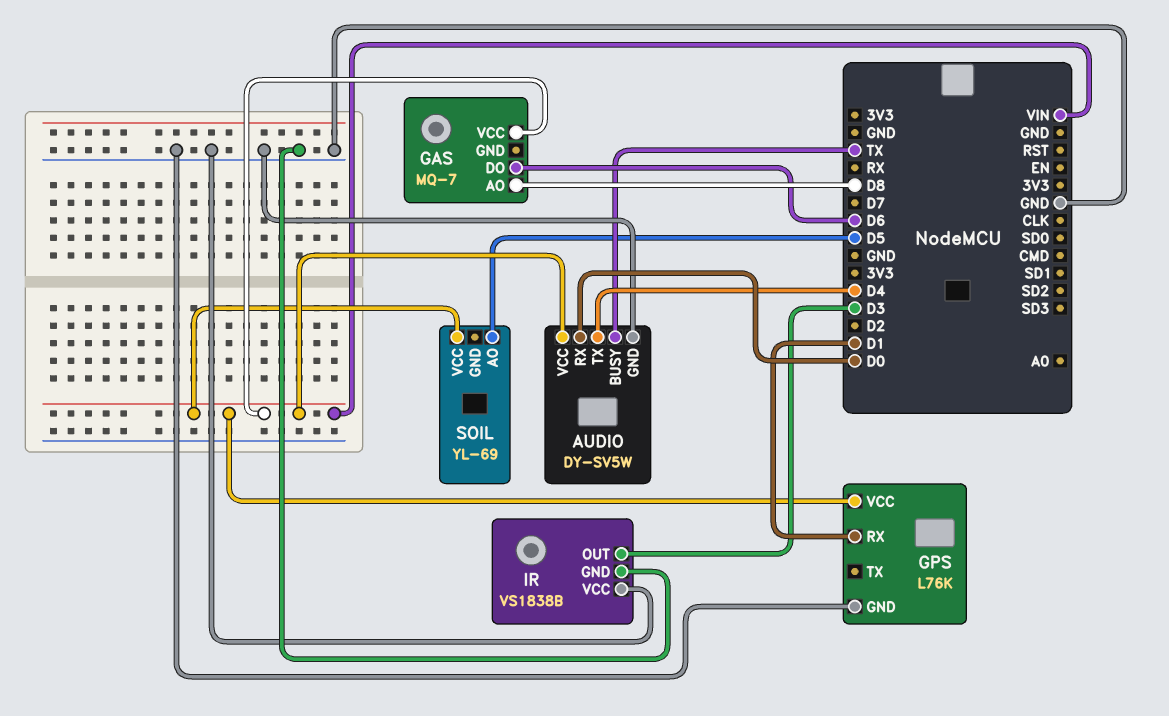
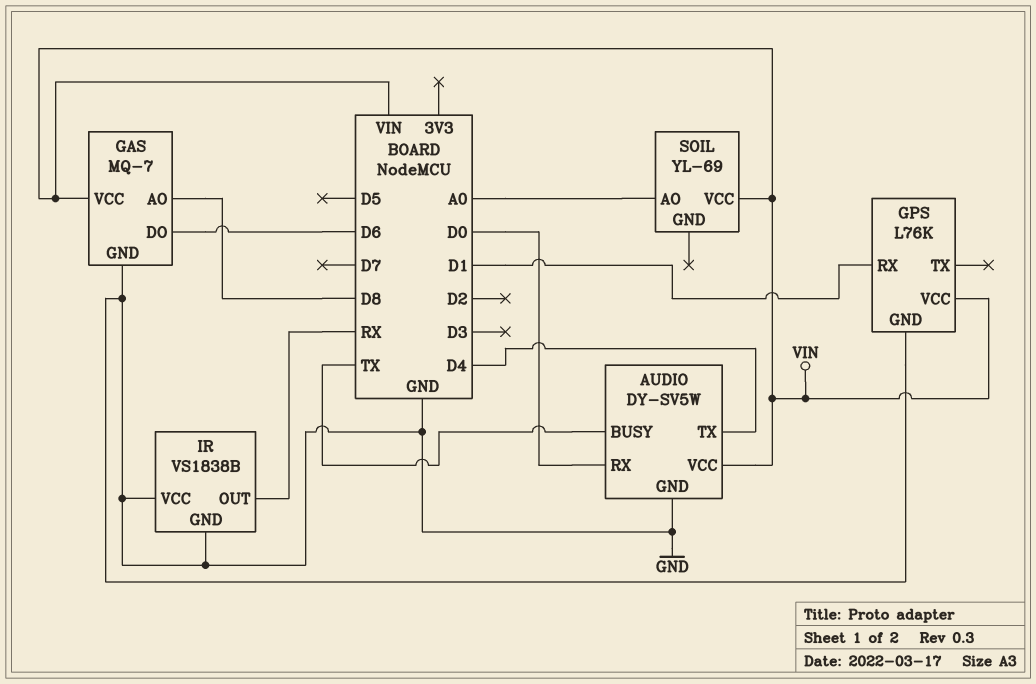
GAS pin GND: none -> GND
IR pin OUT: D3 -> RX
SOIL pin AO: D5 -> A0

